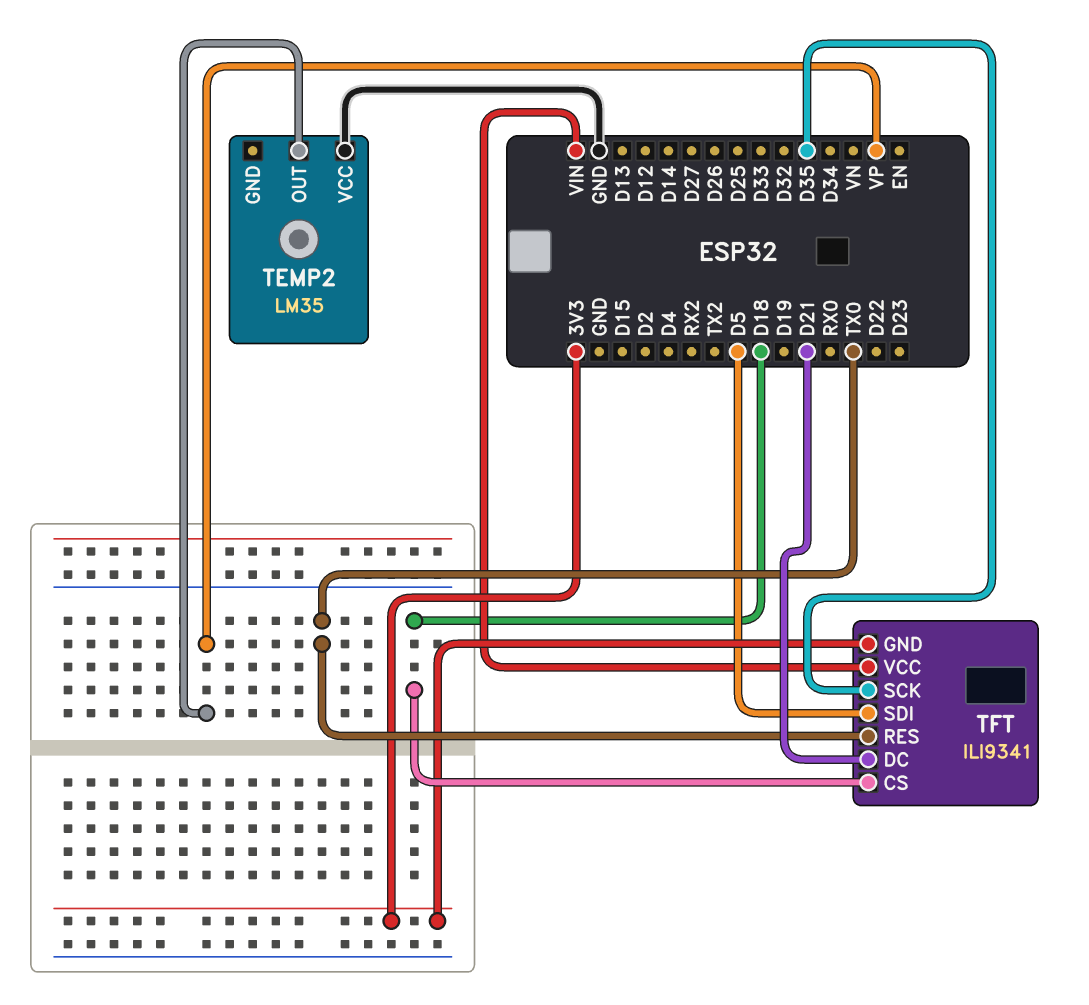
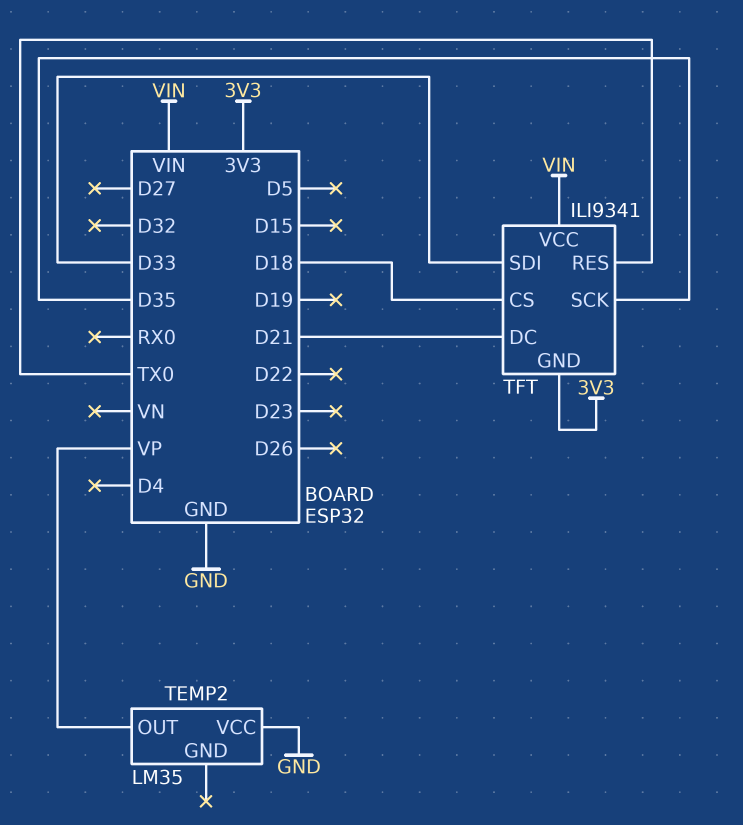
TFT pin SDI: D5 -> D33

